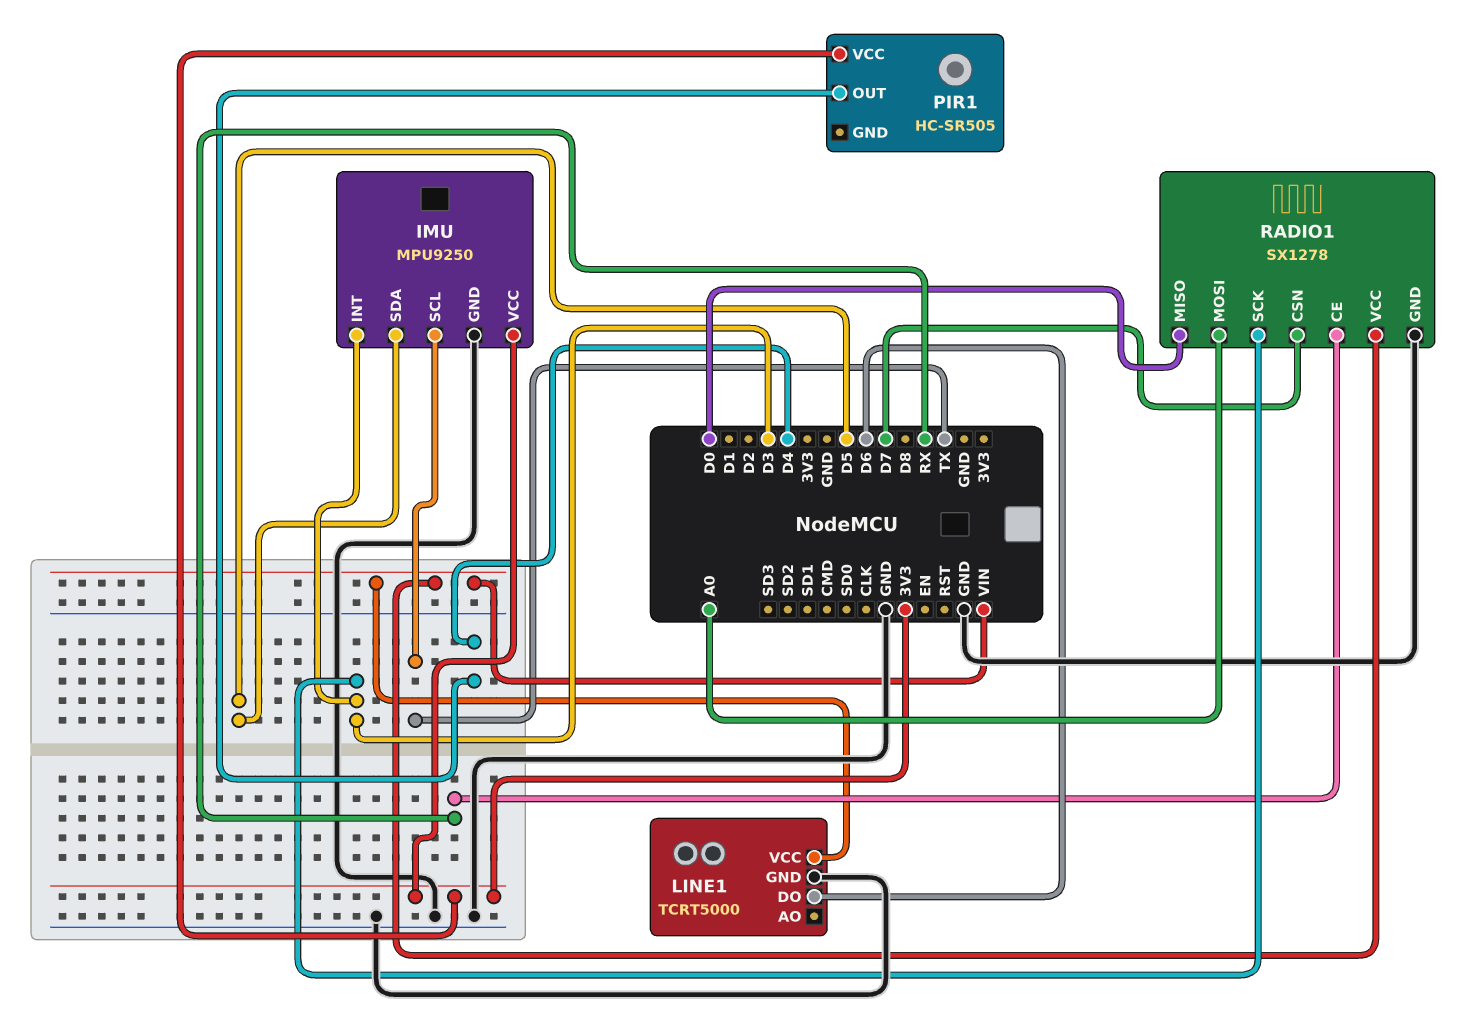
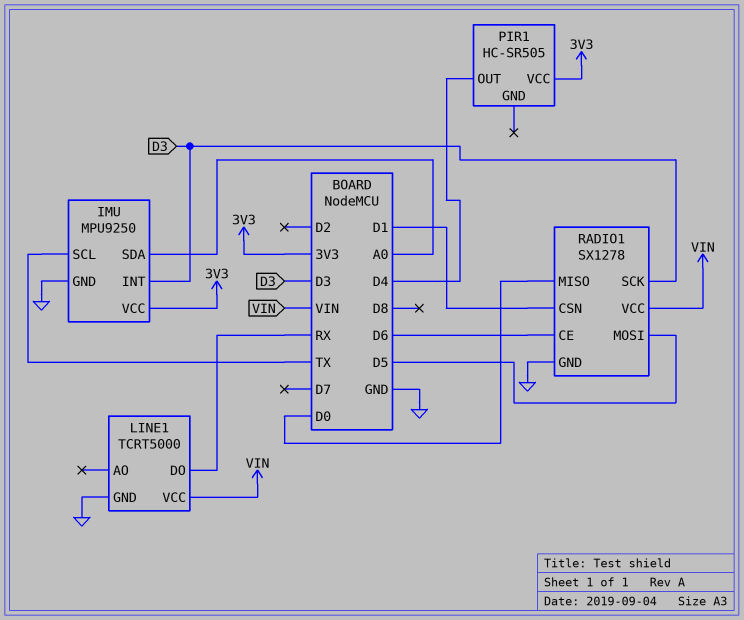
IMU pin SDA: D5 -> A0
LINE1 pin DO: D6 -> RX
RADIO1 pin CE: RX -> D6
RADIO1 pin CSN: D7 -> D1
RADIO1 pin MOSI: A0 -> D5

